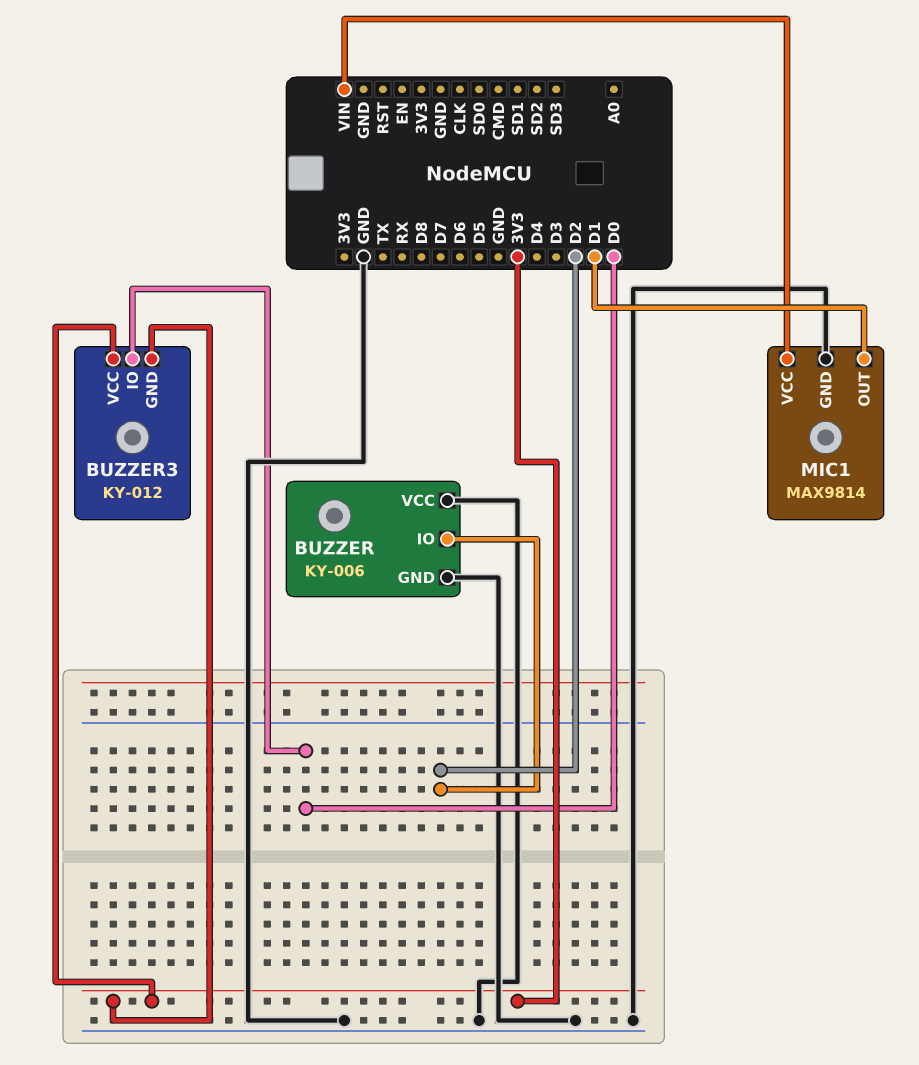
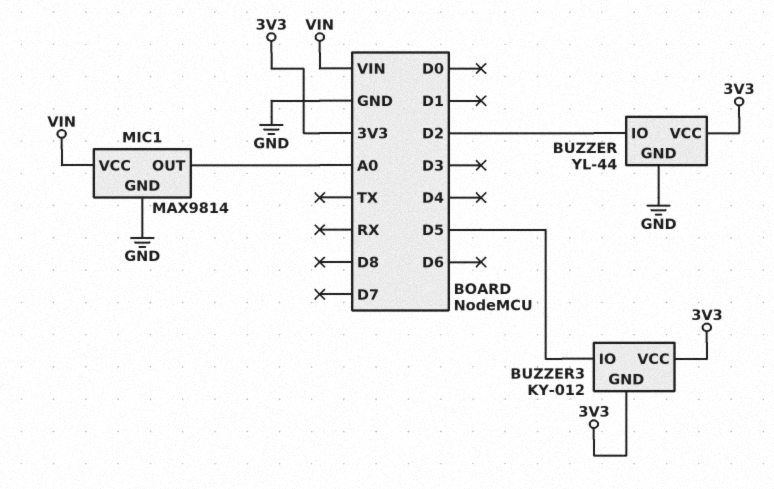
BUZZER: KY-006 -> YL-44
BUZZER pin VCC: GND -> 3V3
BUZZER3 pin IO: D0 -> D5
MIC1 pin OUT: D1 -> A0

